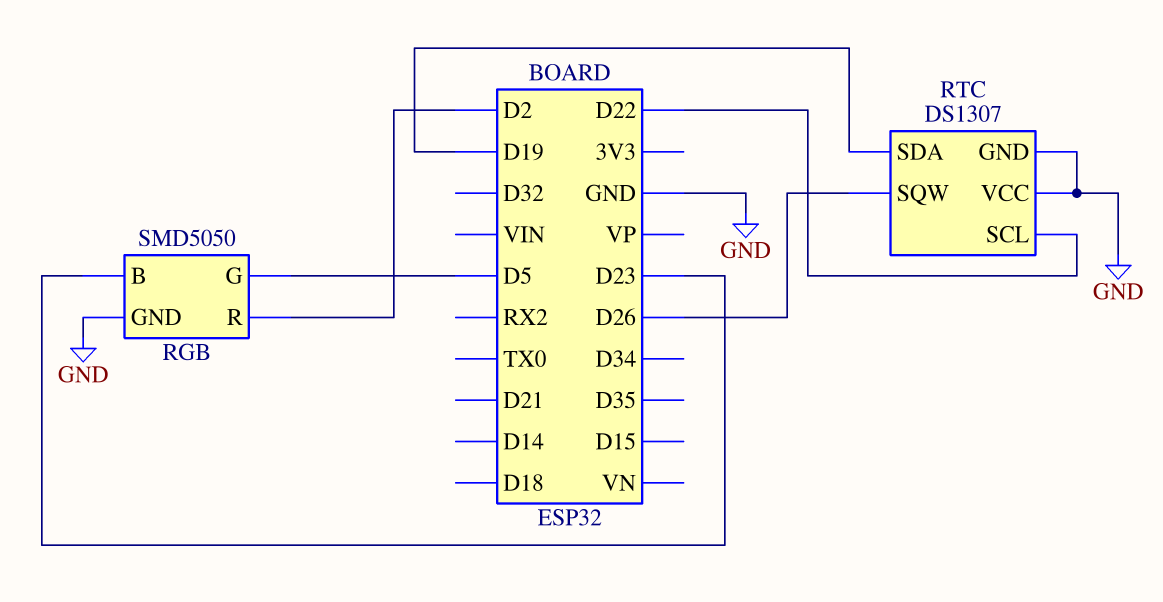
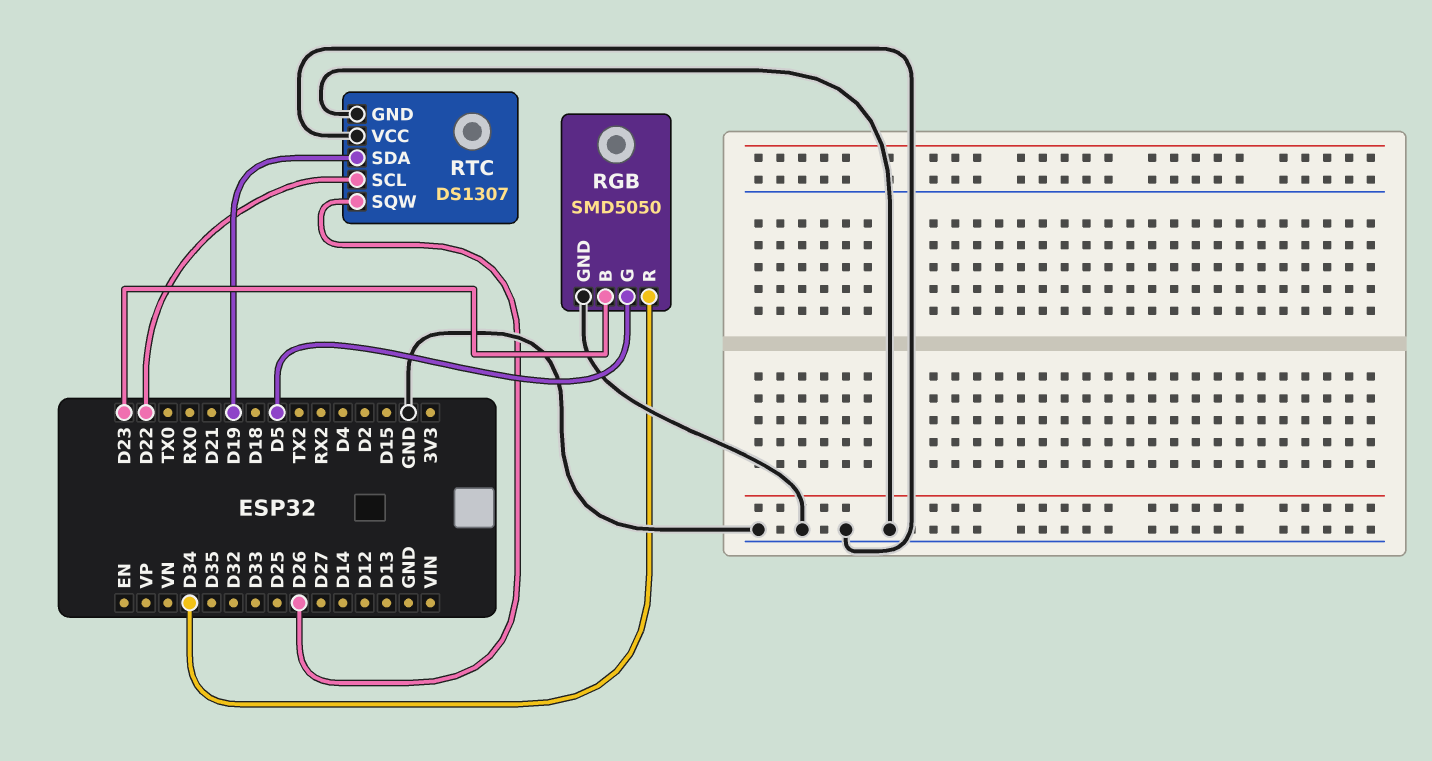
RGB pin R: D2 -> D34

